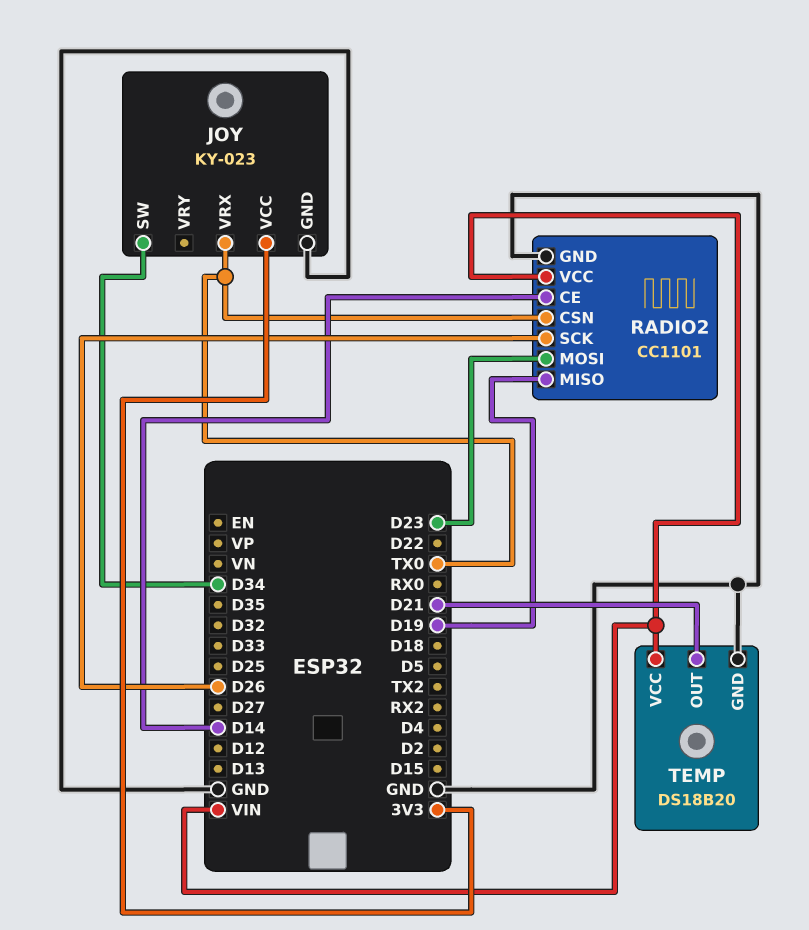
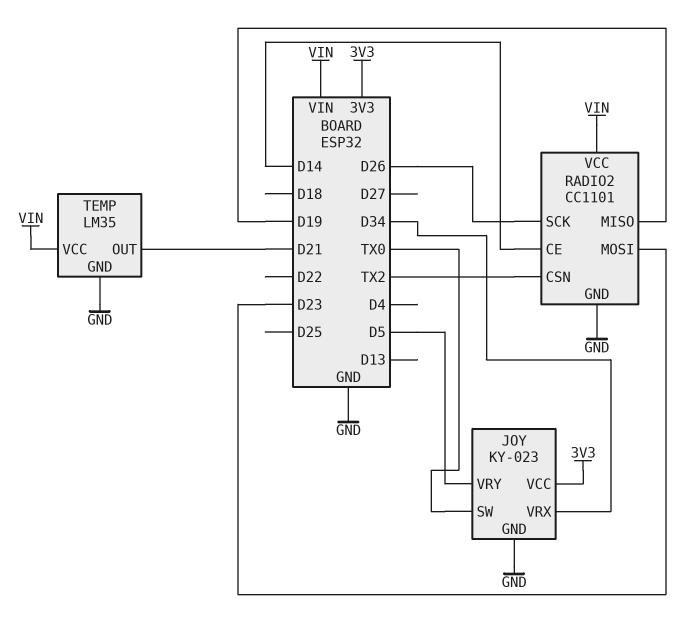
JOY pin SW: D34 -> TX0
JOY pin VRX: TX0 -> D34
JOY pin VRY: none -> D5
RADIO2 pin CSN: TX0 -> TX2
TEMP: DS18B20 -> LM35

